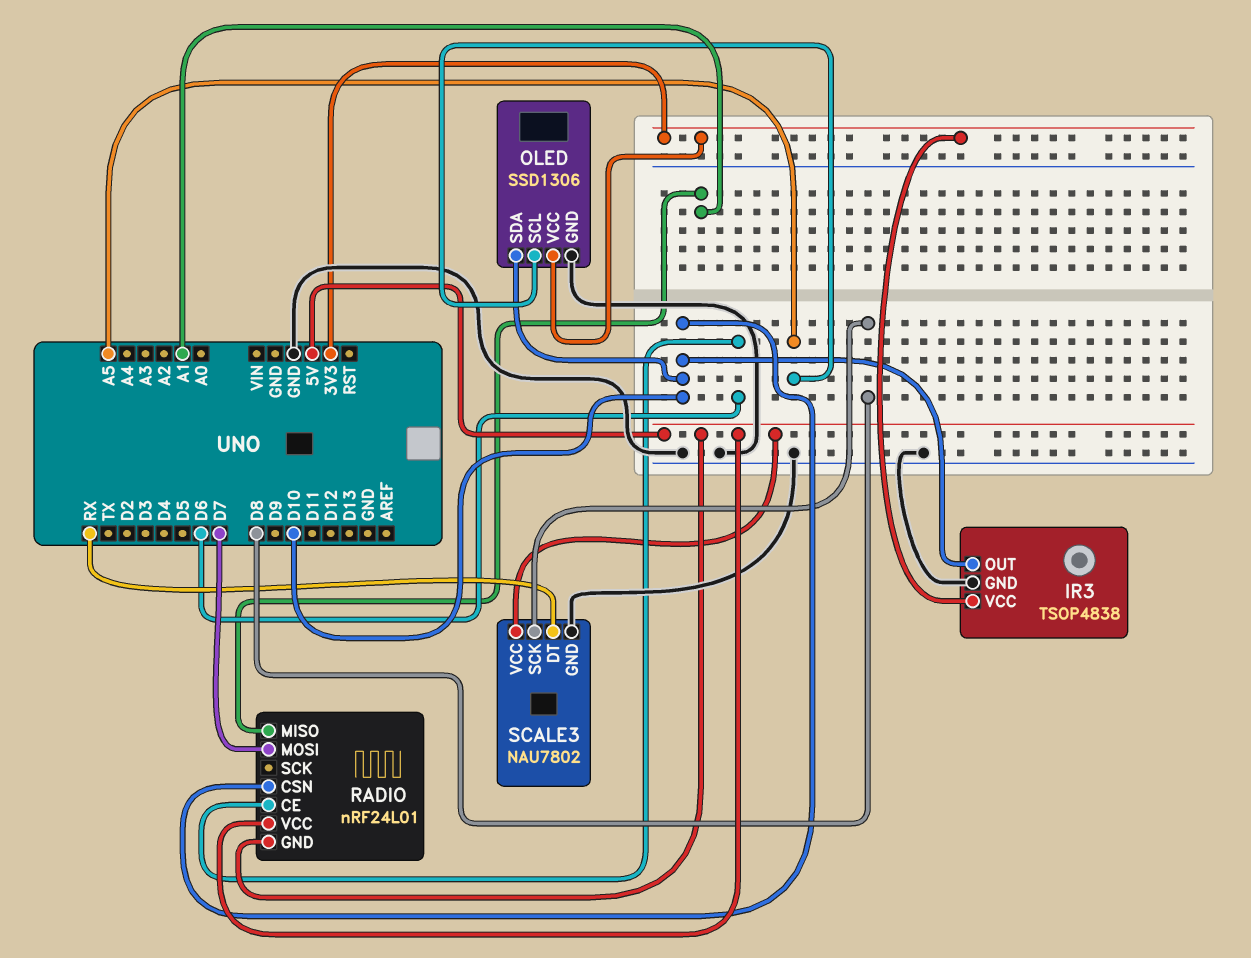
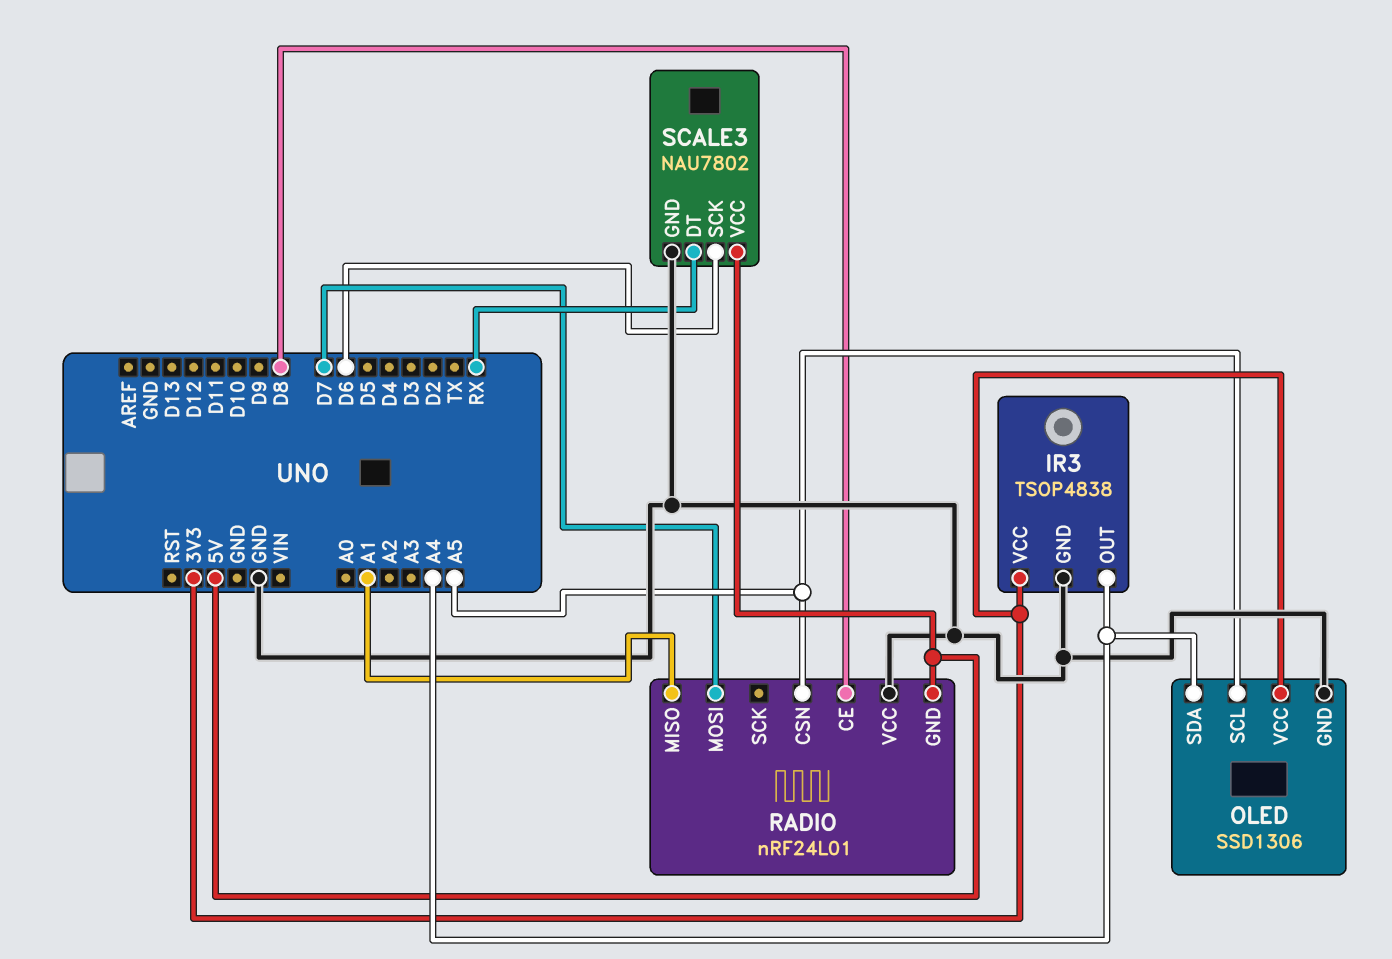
IR3 pin OUT: D10 -> A4
OLED pin SDA: D10 -> A4
RADIO pin CE: D6 -> D8
RADIO pin CSN: D10 -> A5
RADIO pin VCC: 5V -> GND
SCALE3 pin SCK: D8 -> D6

